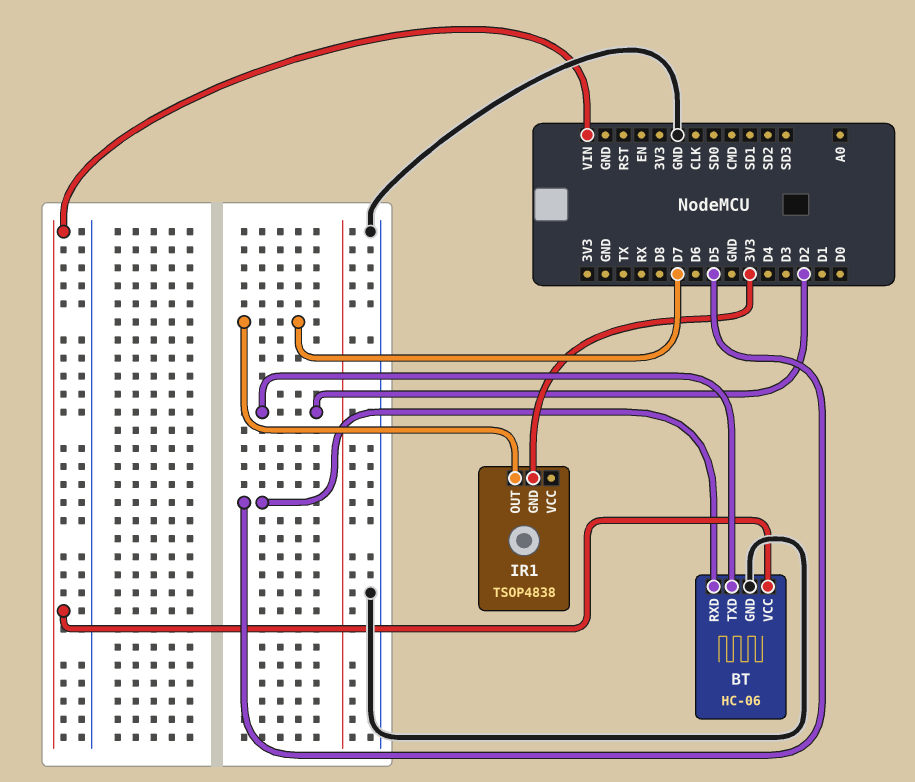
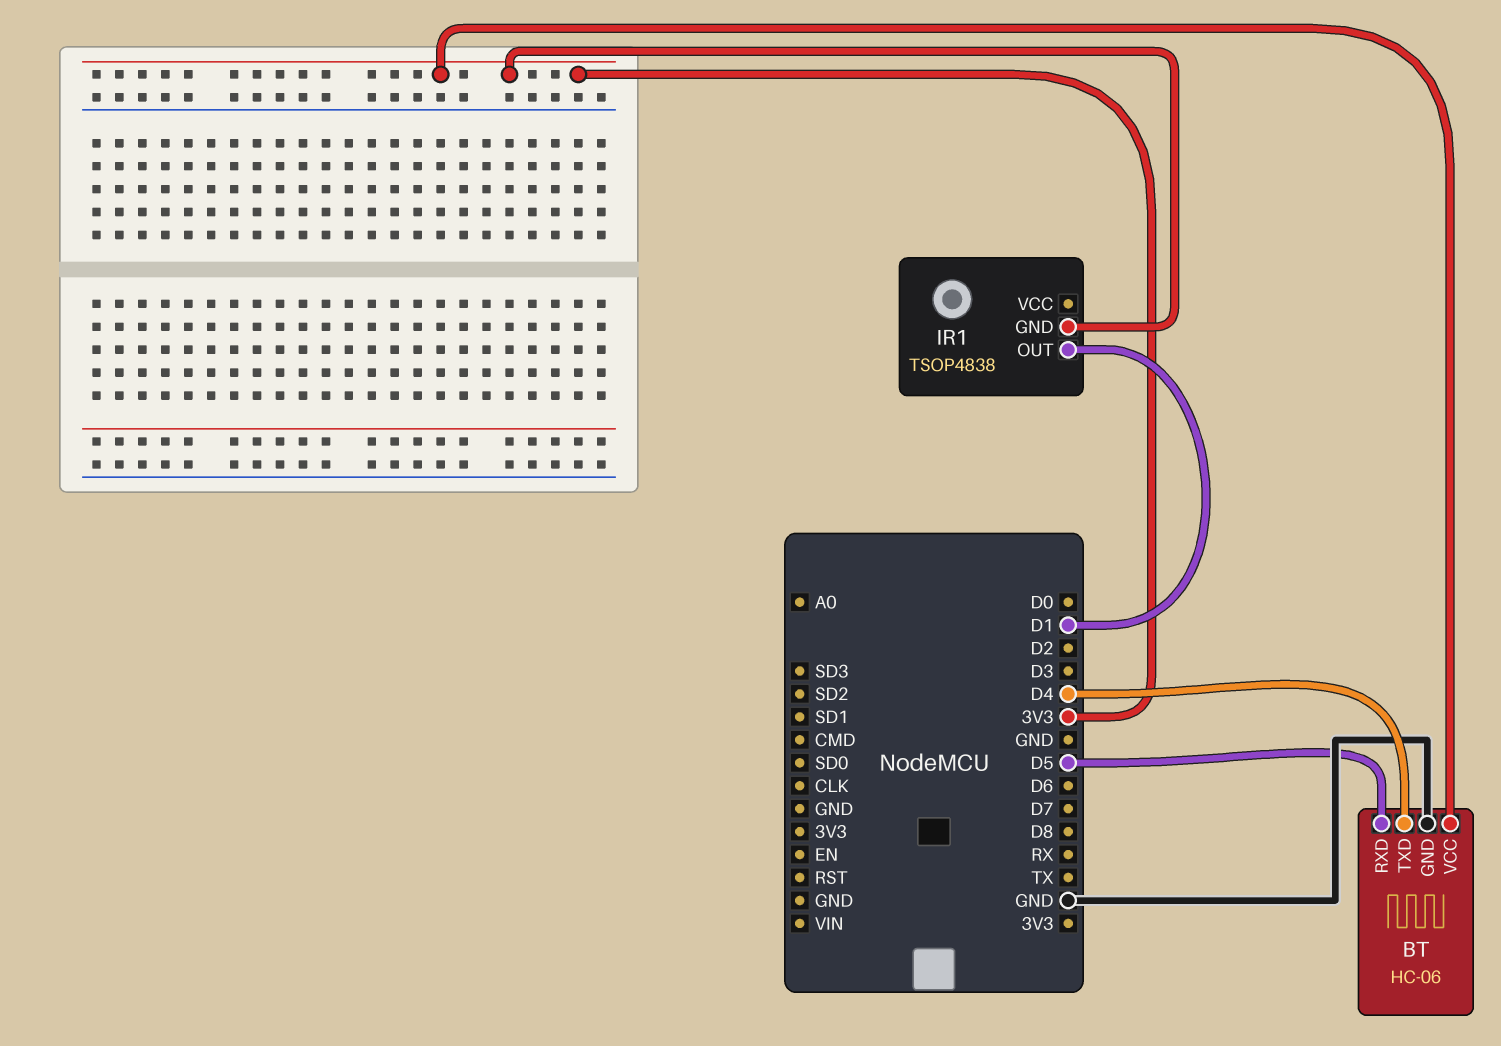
BT pin TXD: D2 -> D4
BT pin VCC: VIN -> 3V3
IR1 pin OUT: D7 -> D1

